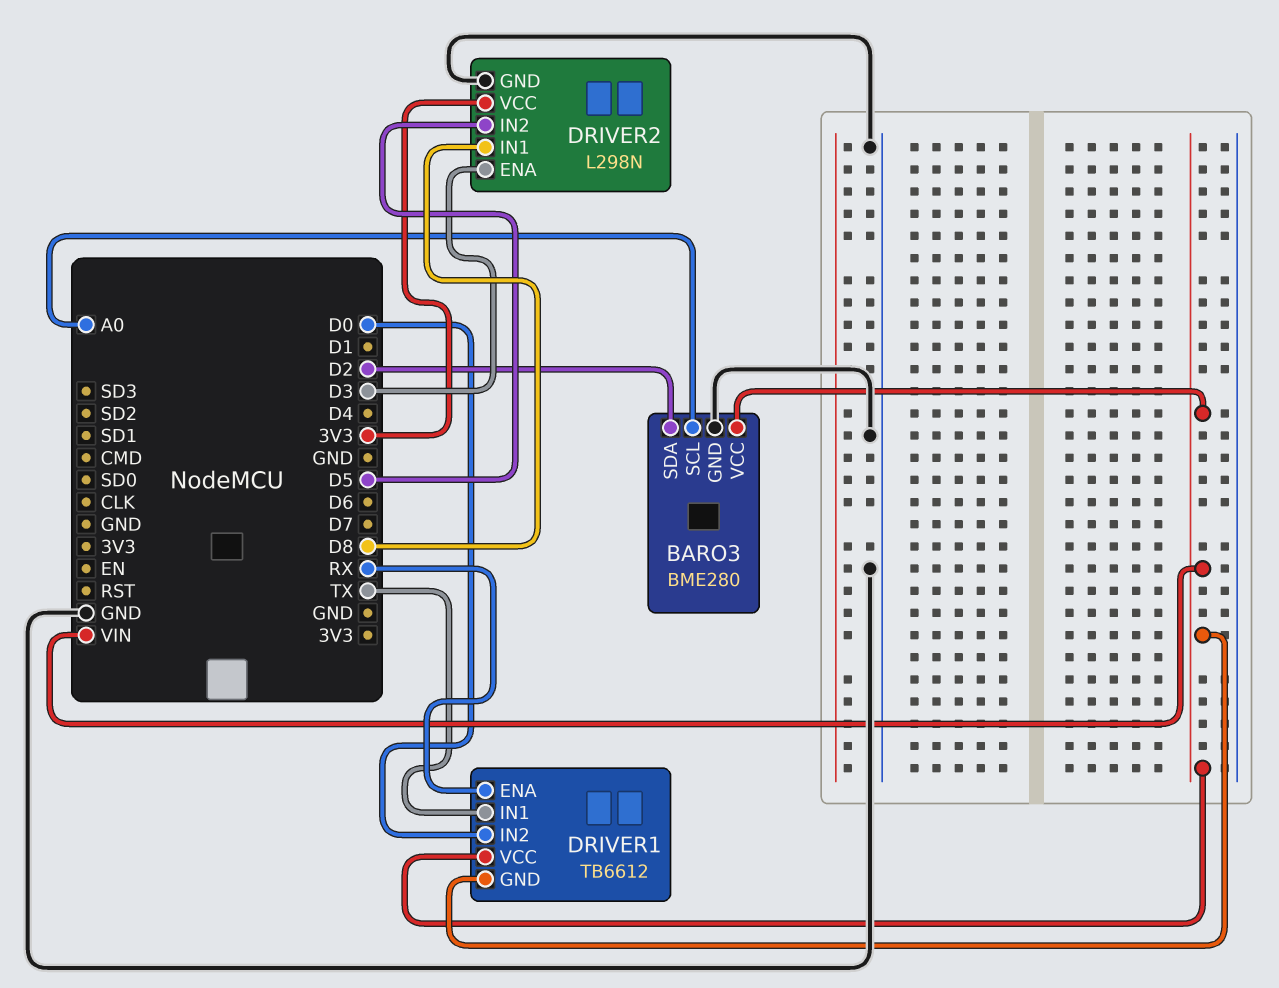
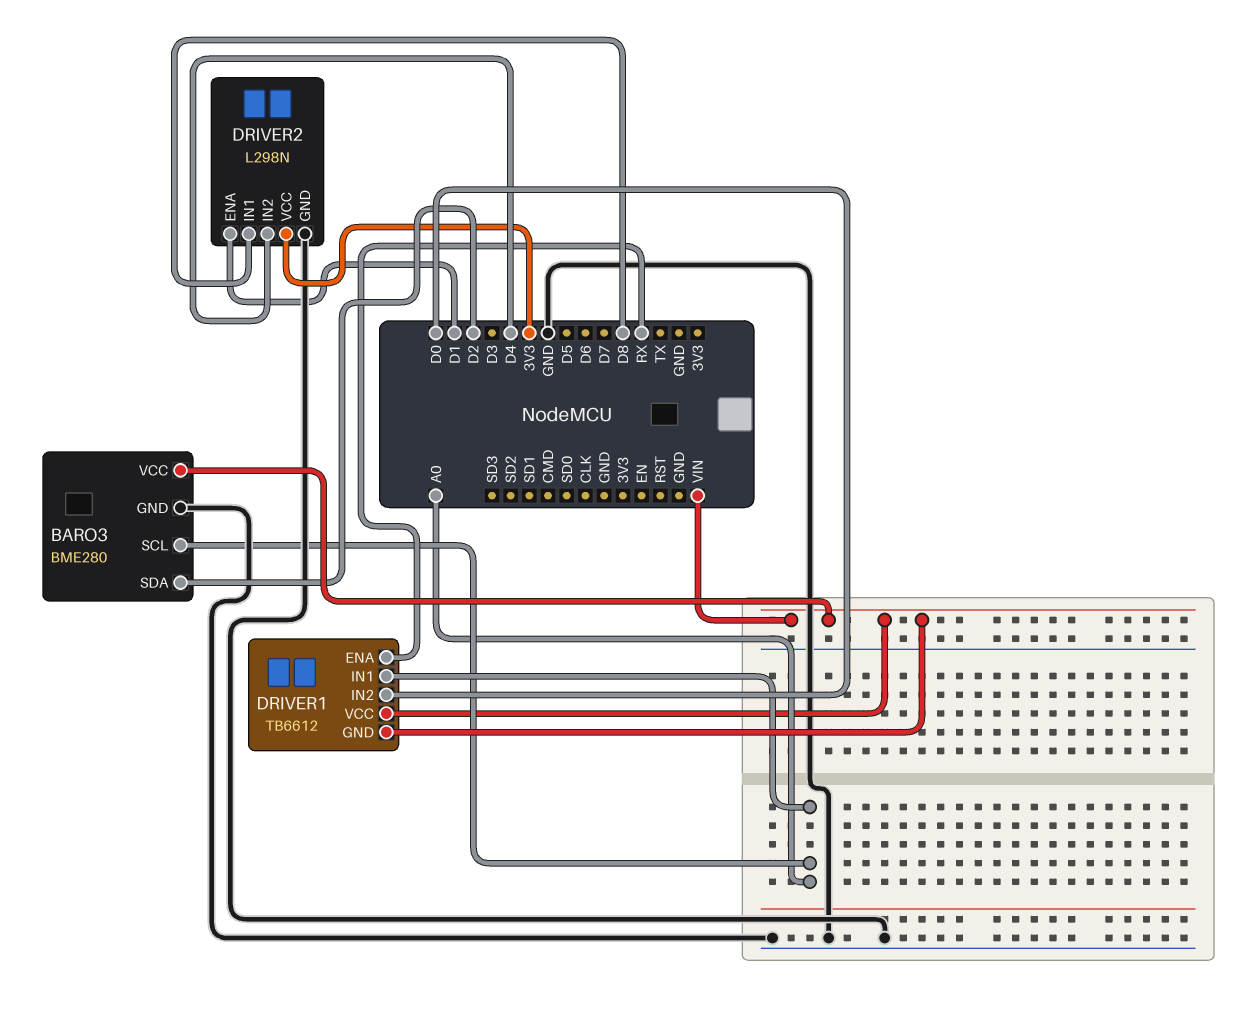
DRIVER1 pin IN1: TX -> A0
DRIVER2 pin ENA: D3 -> D1
DRIVER2 pin IN2: D5 -> D4

